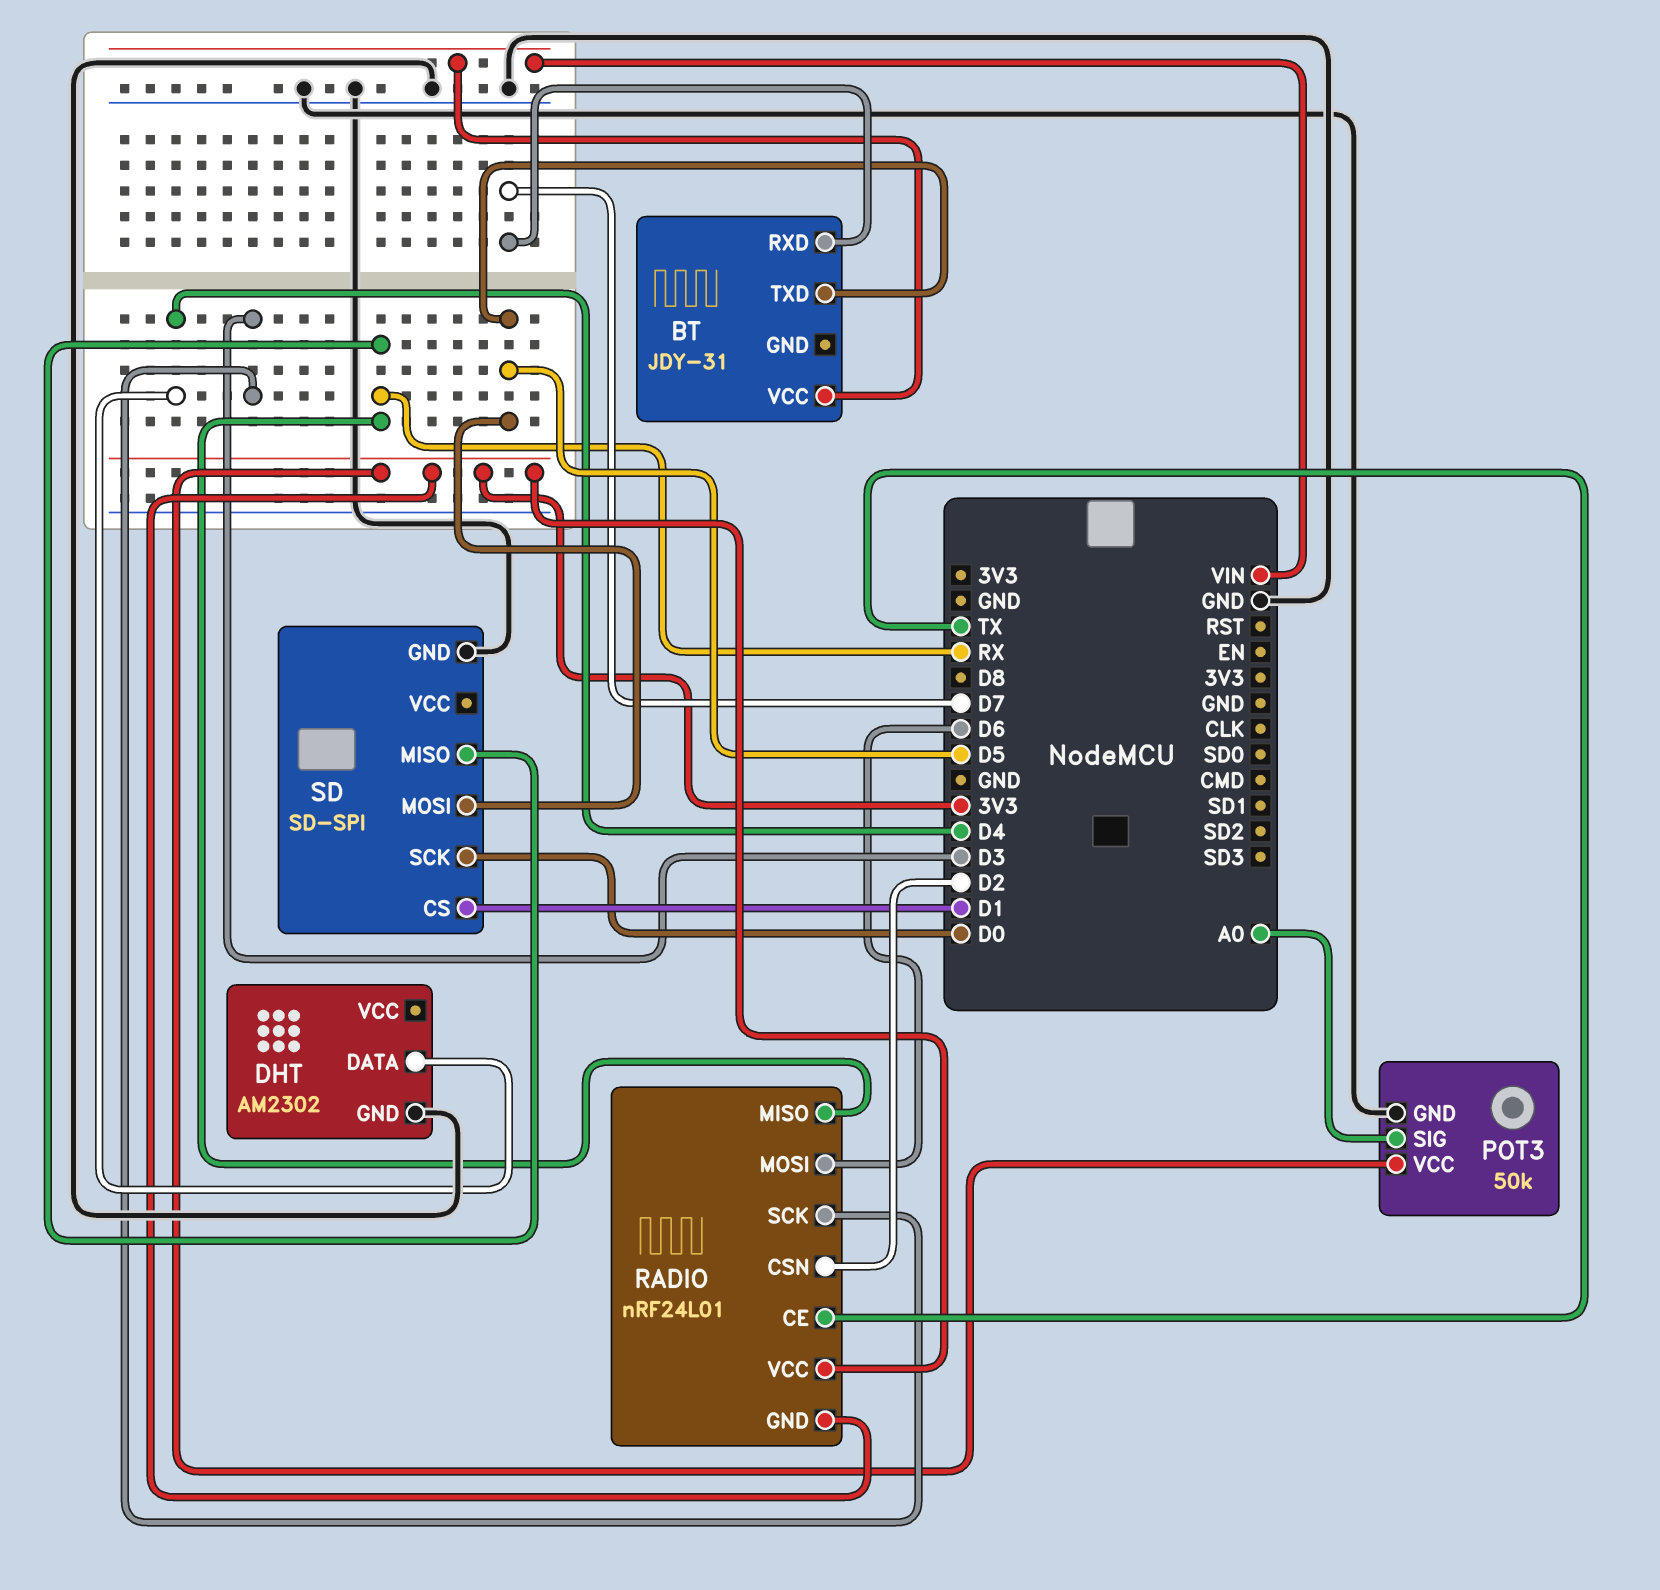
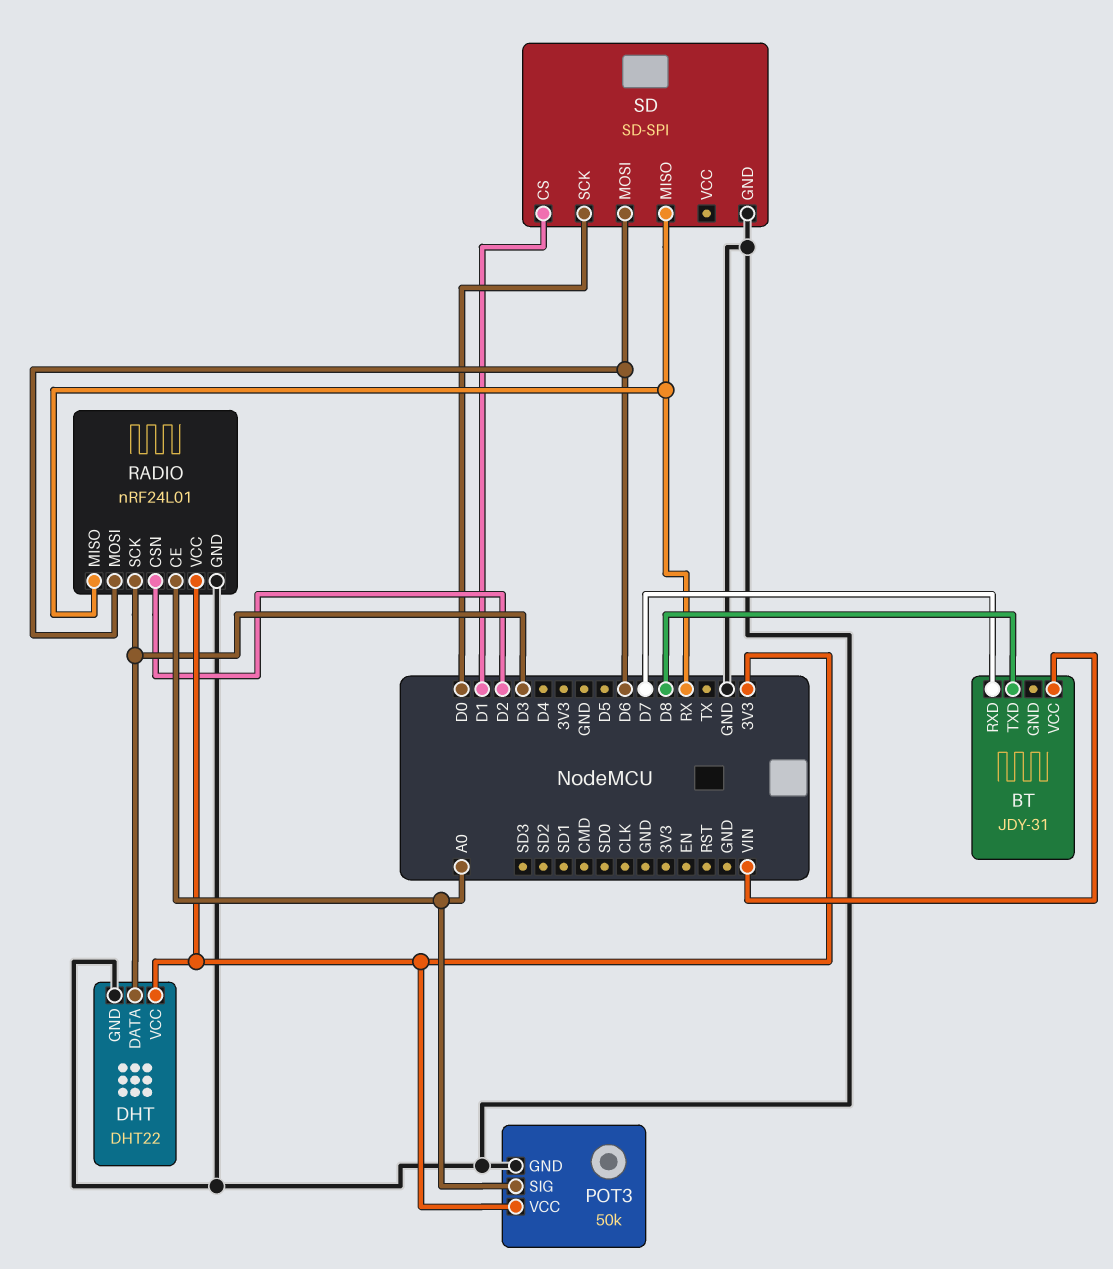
BT pin TXD: D5 -> D8
DHT: AM2302 -> DHT22
DHT pin DATA: D4 -> D3
DHT pin VCC: none -> 3V3
RADIO pin CE: TX -> A0
RADIO pin GND: 3V3 -> GND
SD pin MOSI: D5 -> D6

